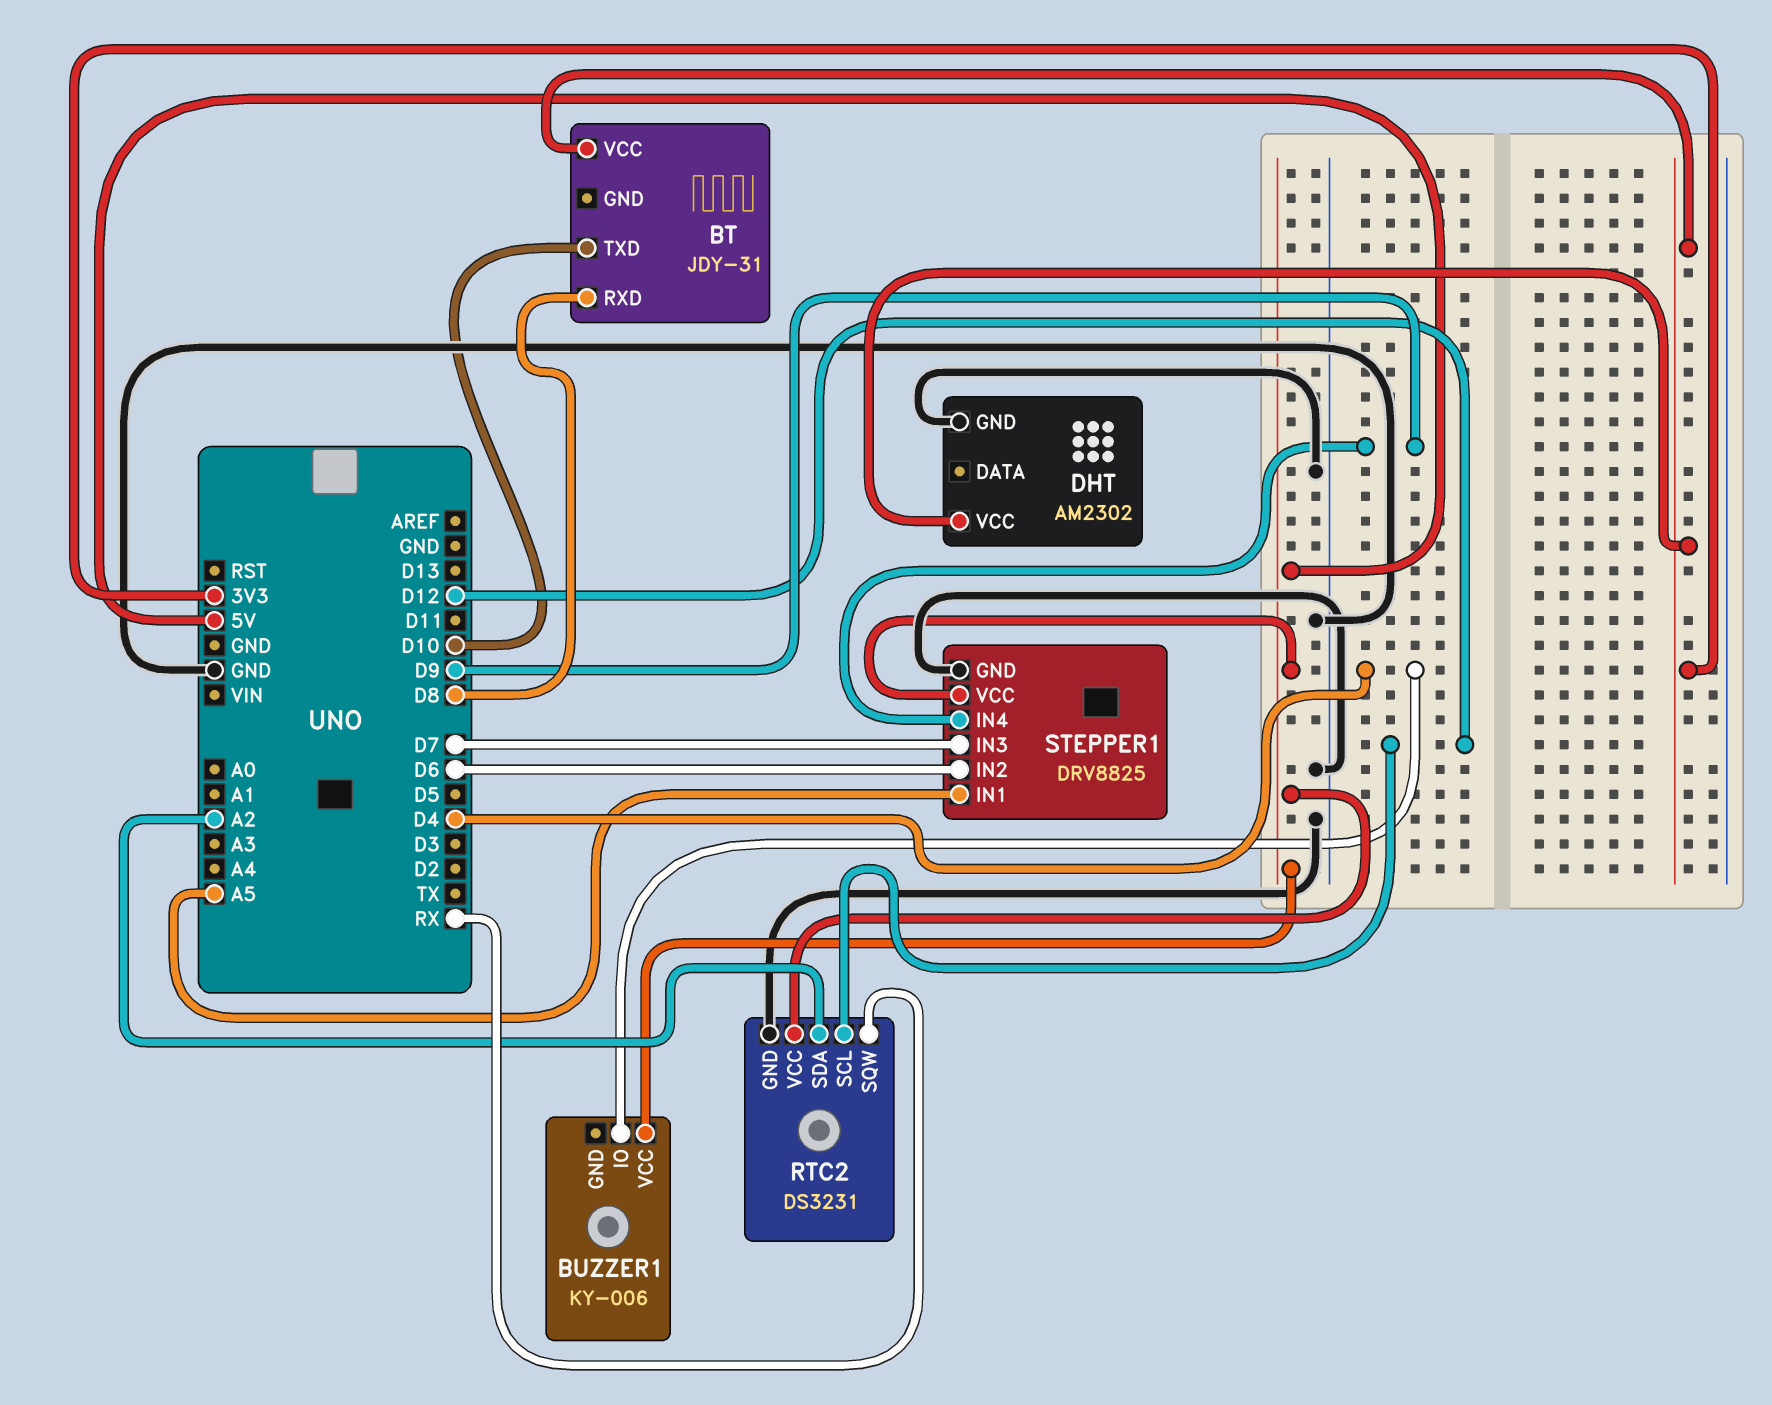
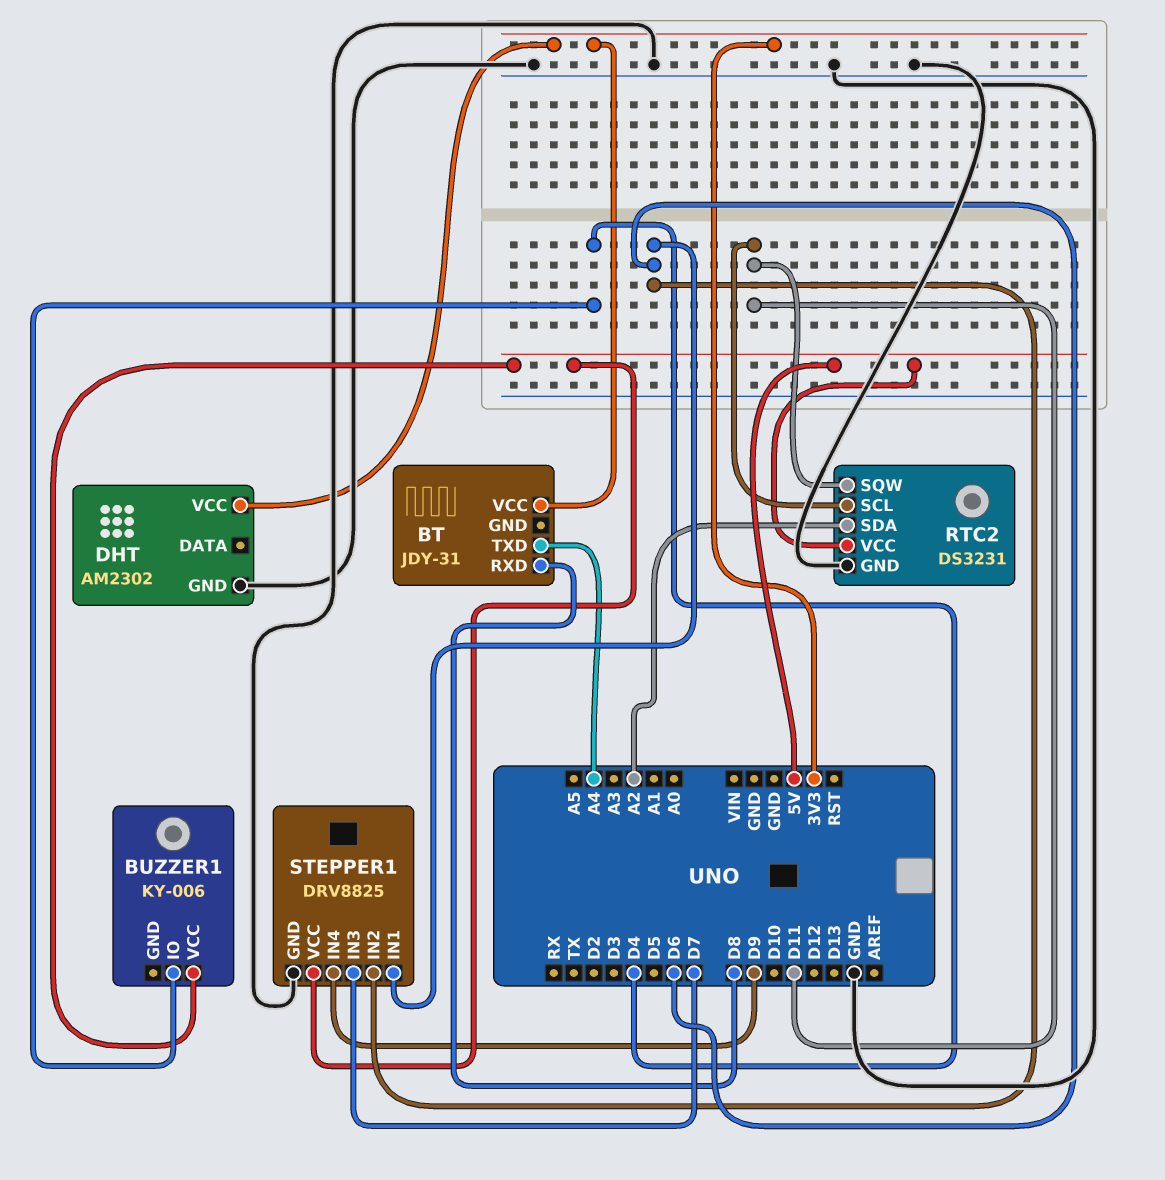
BT pin TXD: D10 -> A4
RTC2 pin SCL: D12 -> D11
RTC2 pin SQW: RX -> D11
STEPPER1 pin IN1: A5 -> D6

